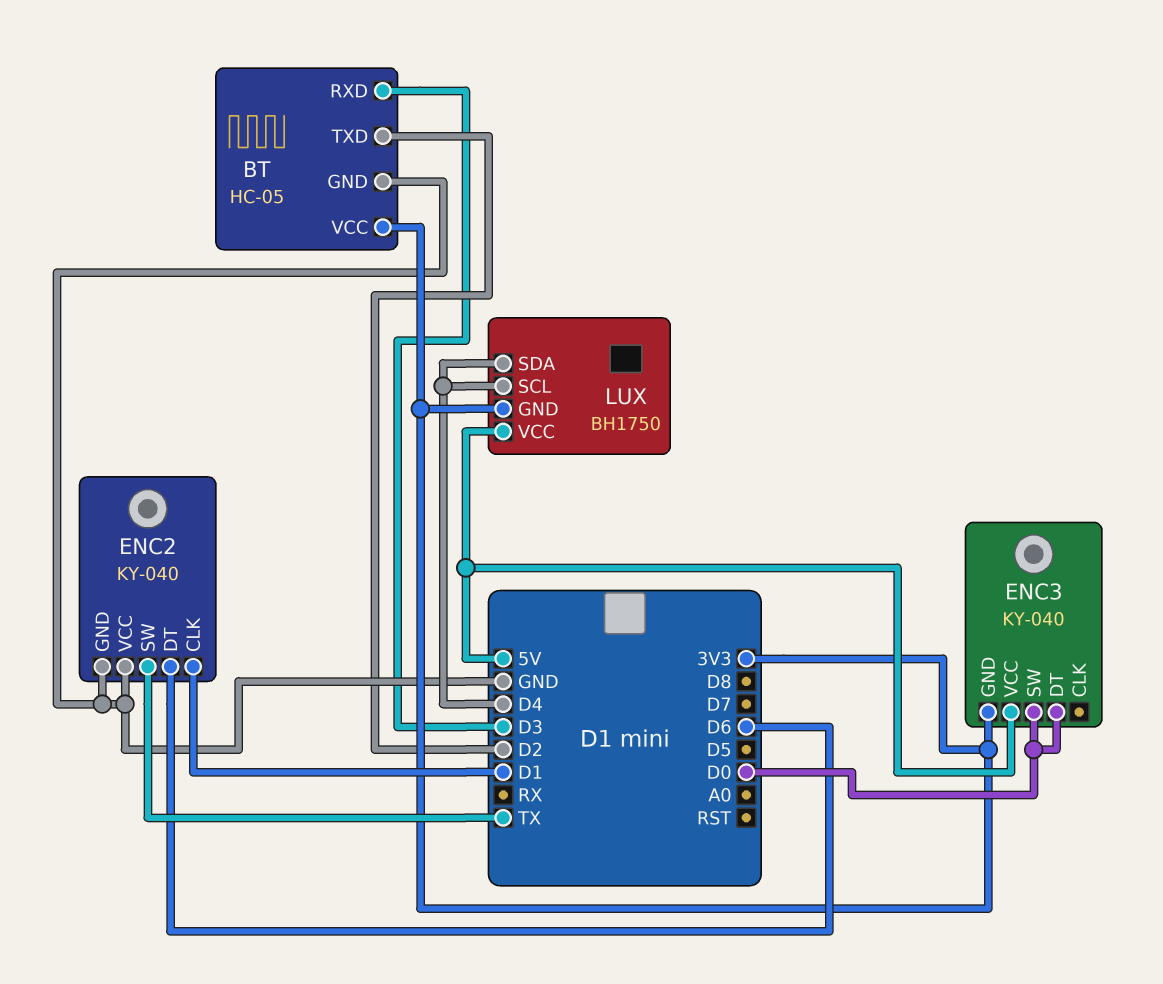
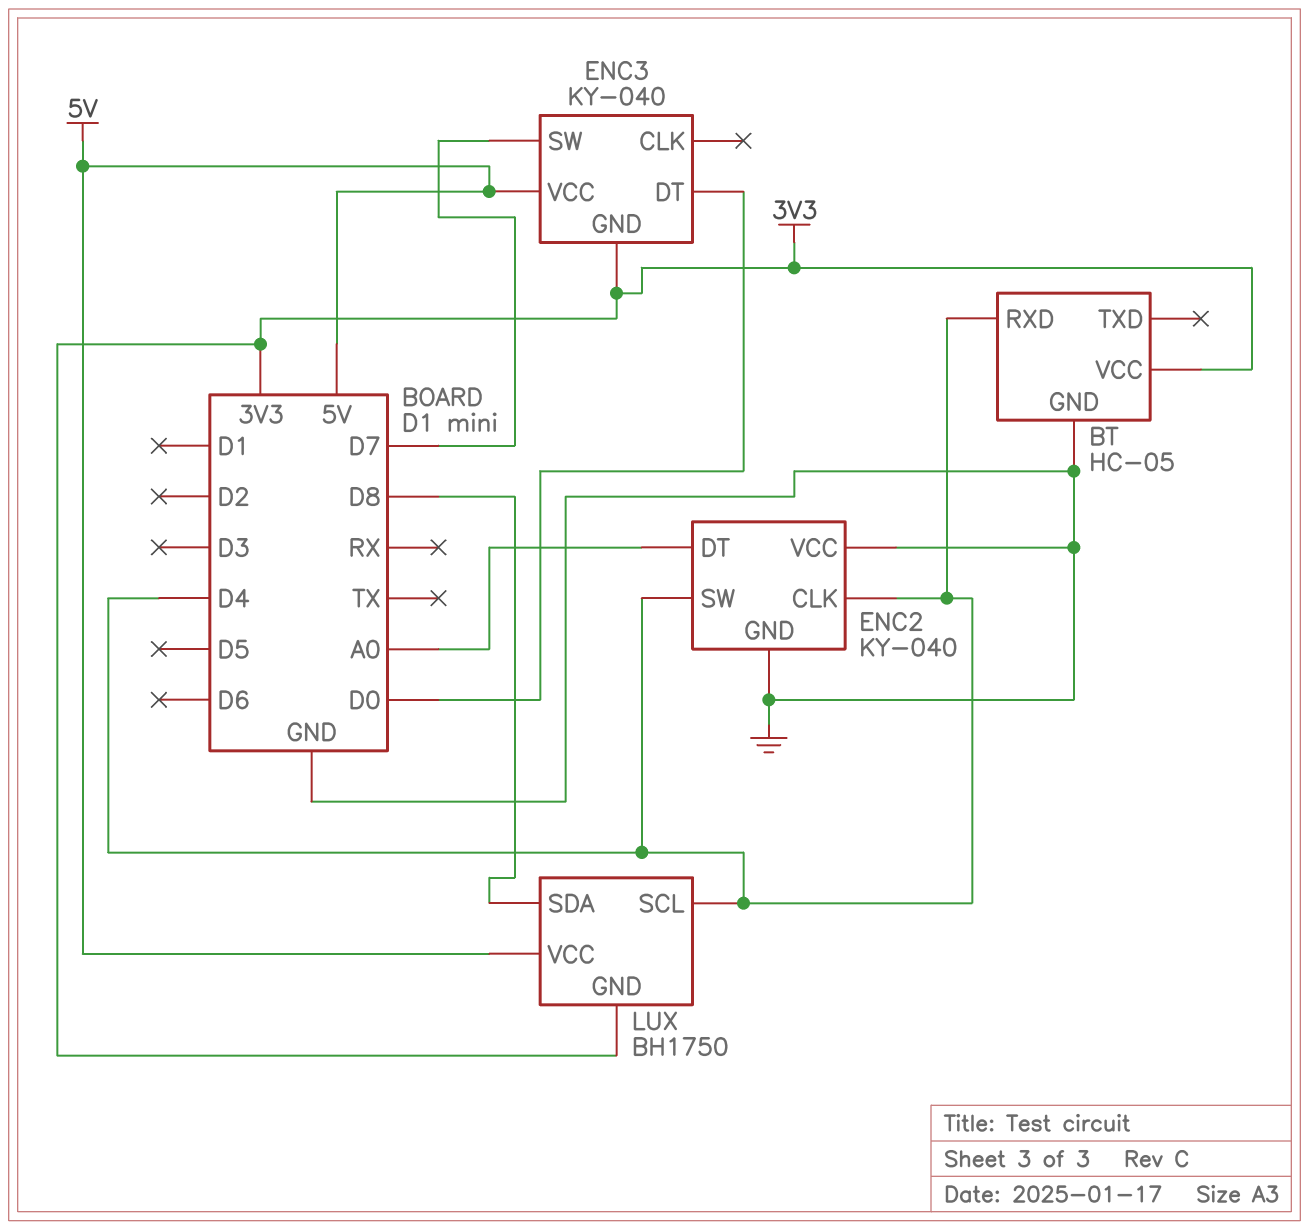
BT pin RXD: D3 -> D4
BT pin TXD: D2 -> none
ENC2 pin CLK: D1 -> D4
ENC2 pin DT: D6 -> A0
ENC2 pin SW: TX -> D4
ENC3 pin SW: D0 -> D7
LUX pin SDA: D4 -> D8

